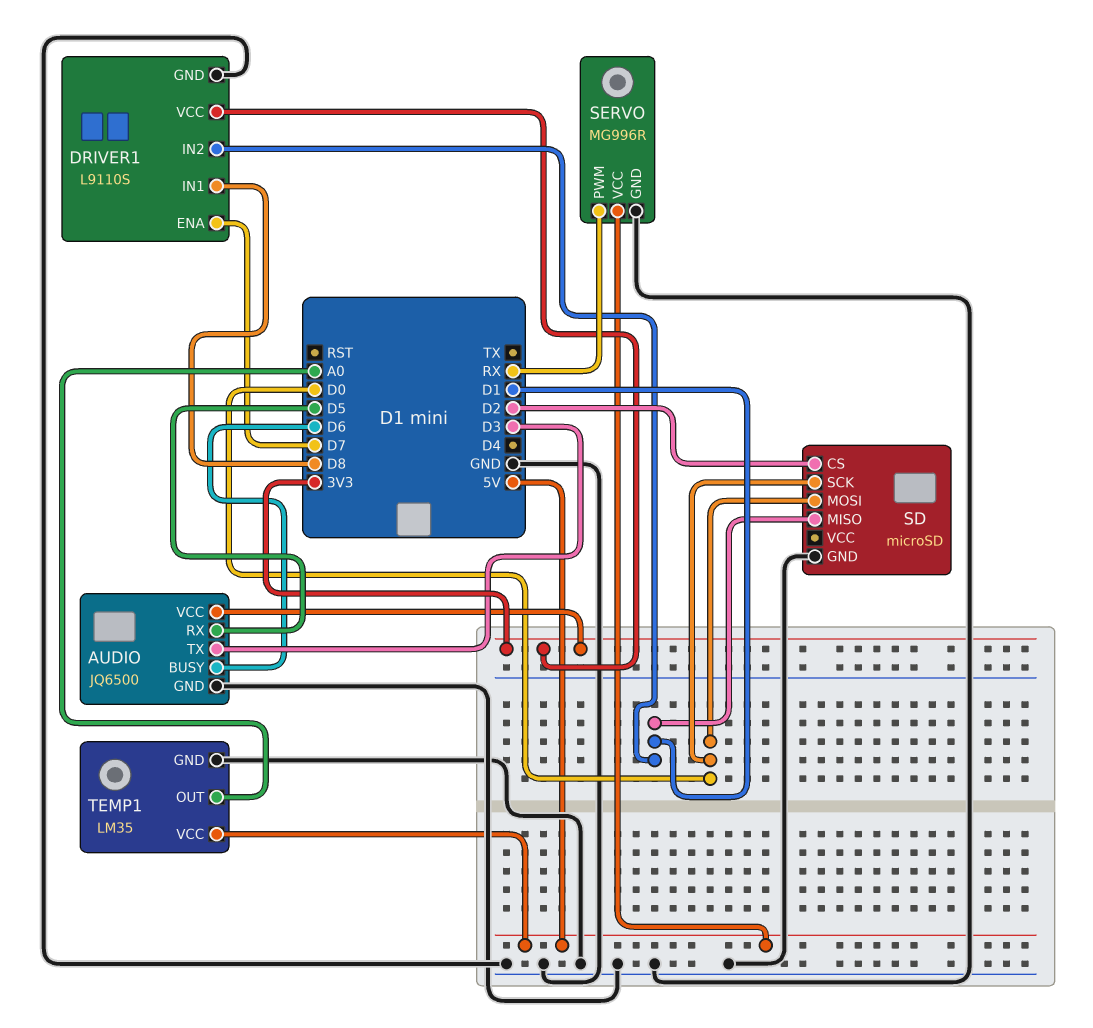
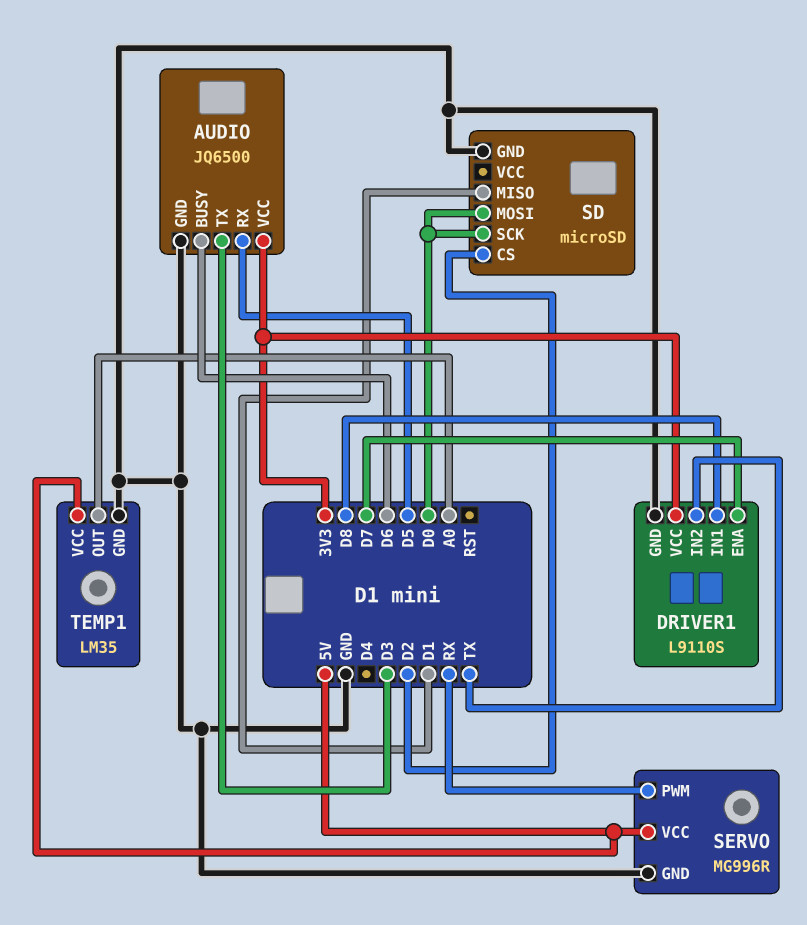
DRIVER1 pin IN2: D1 -> TX

